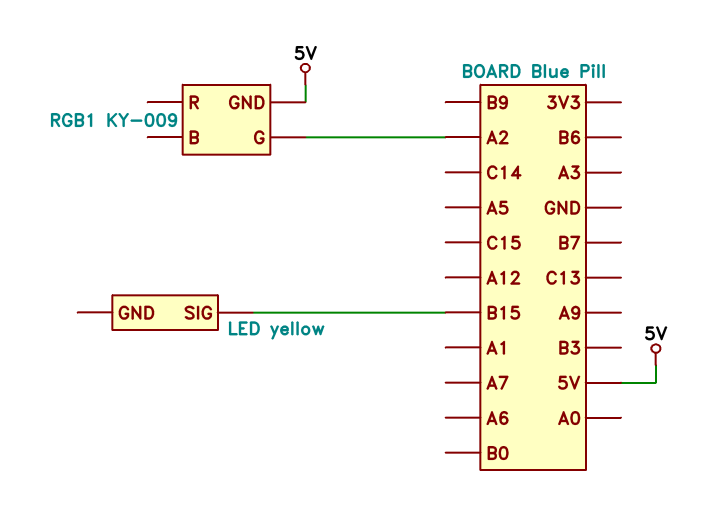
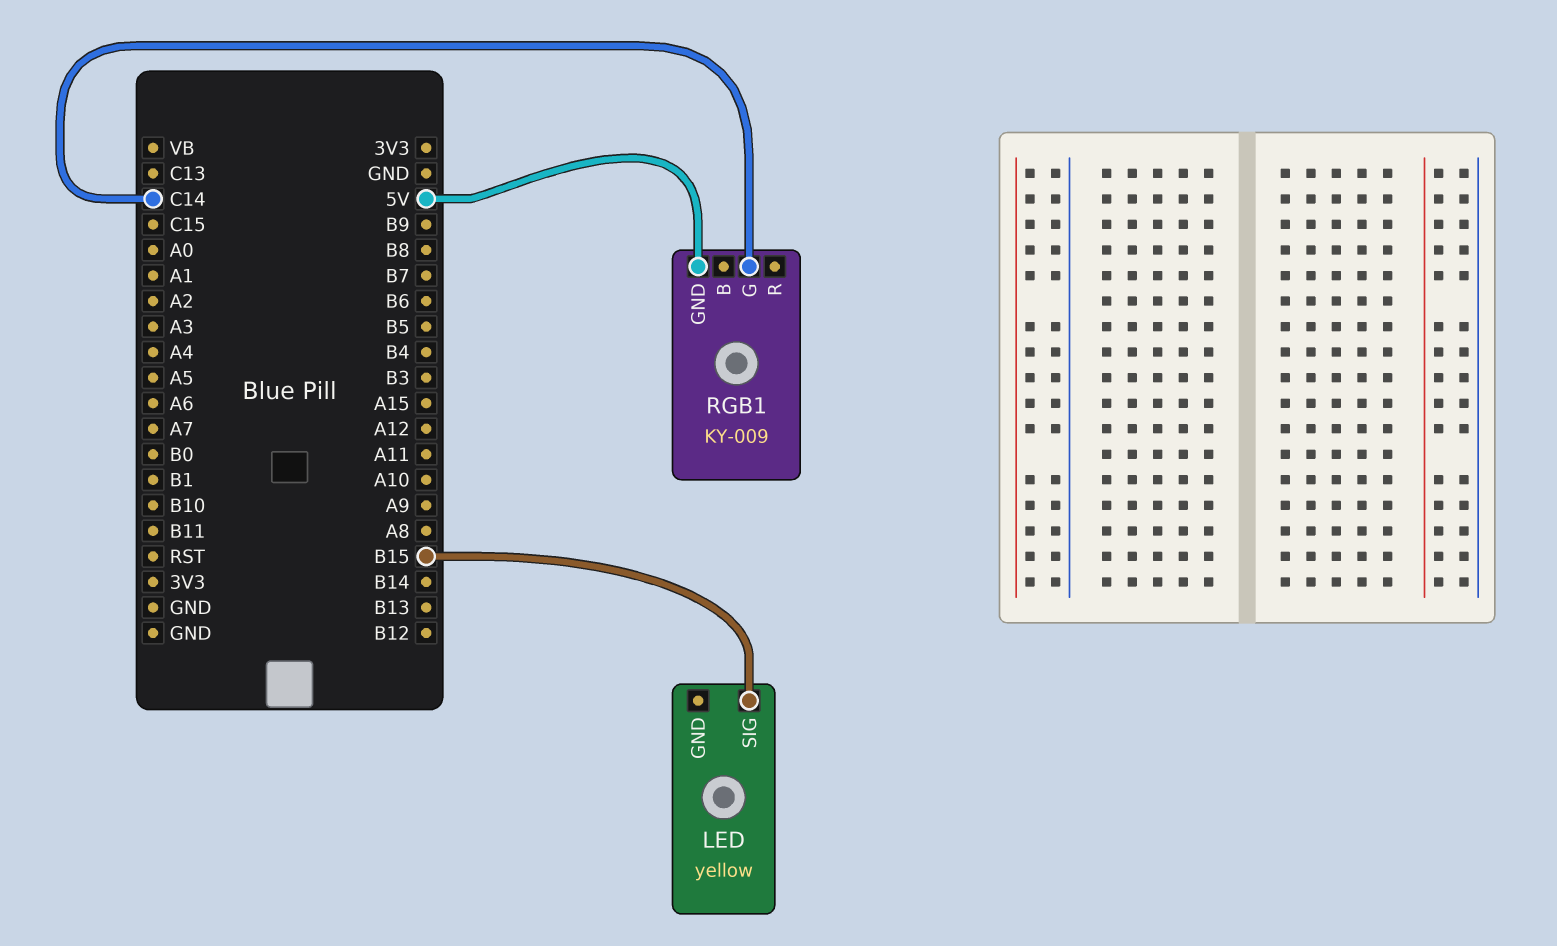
RGB1 pin G: A2 -> C14

